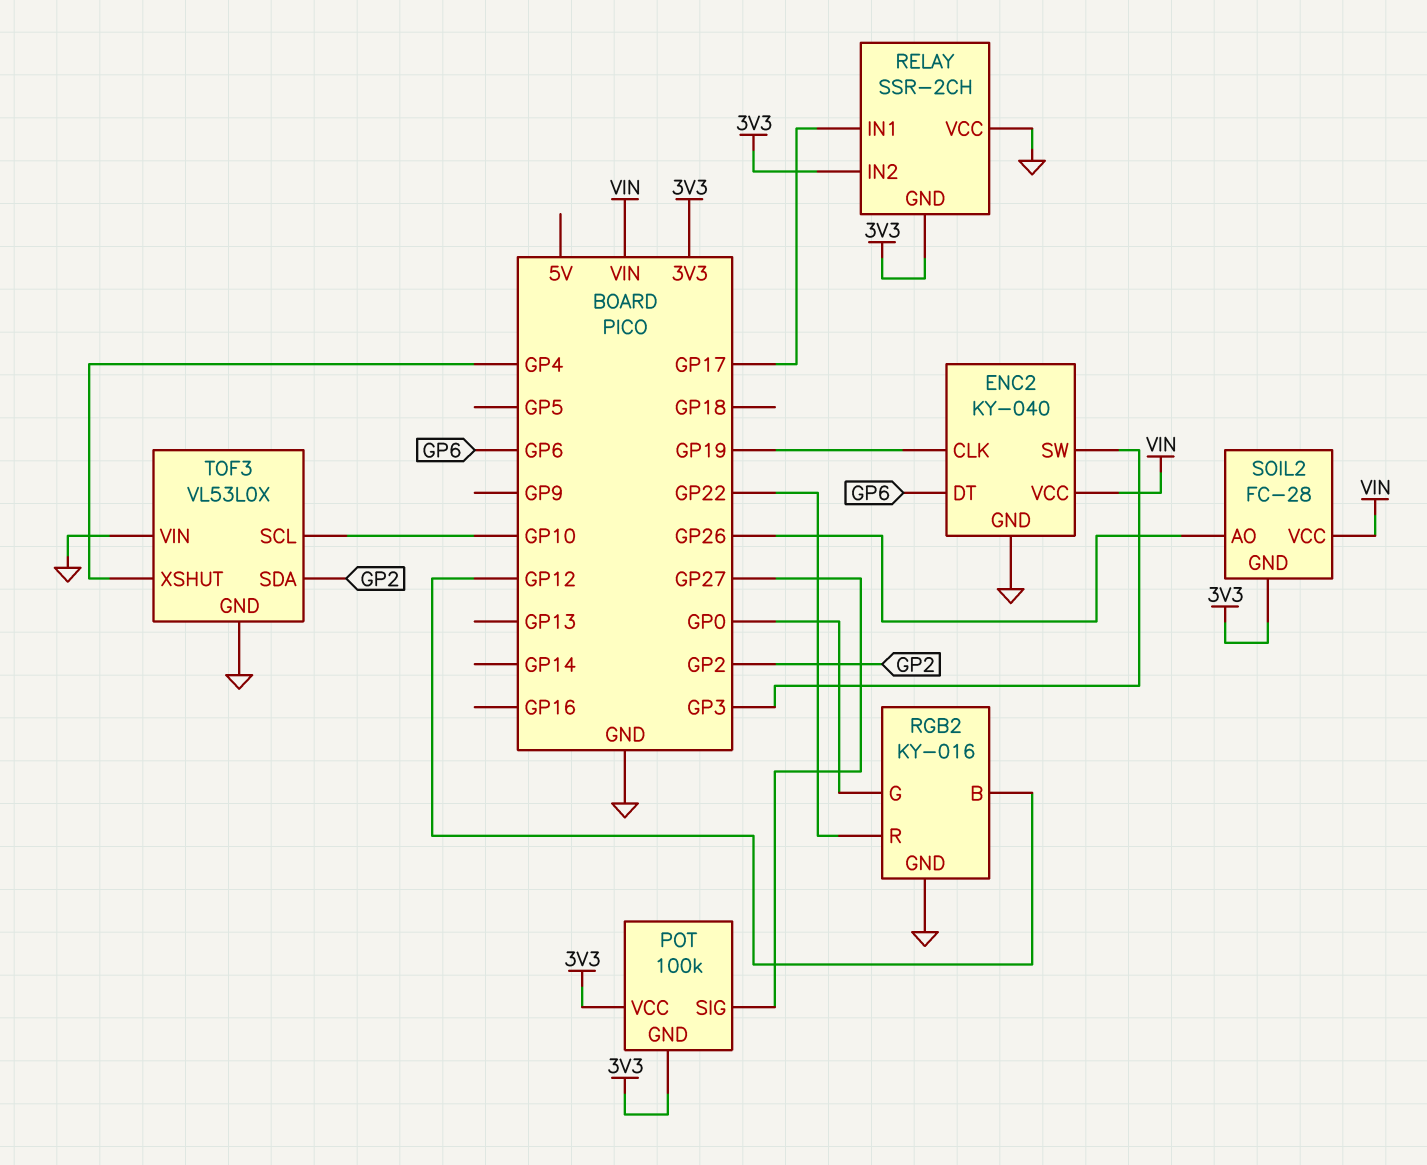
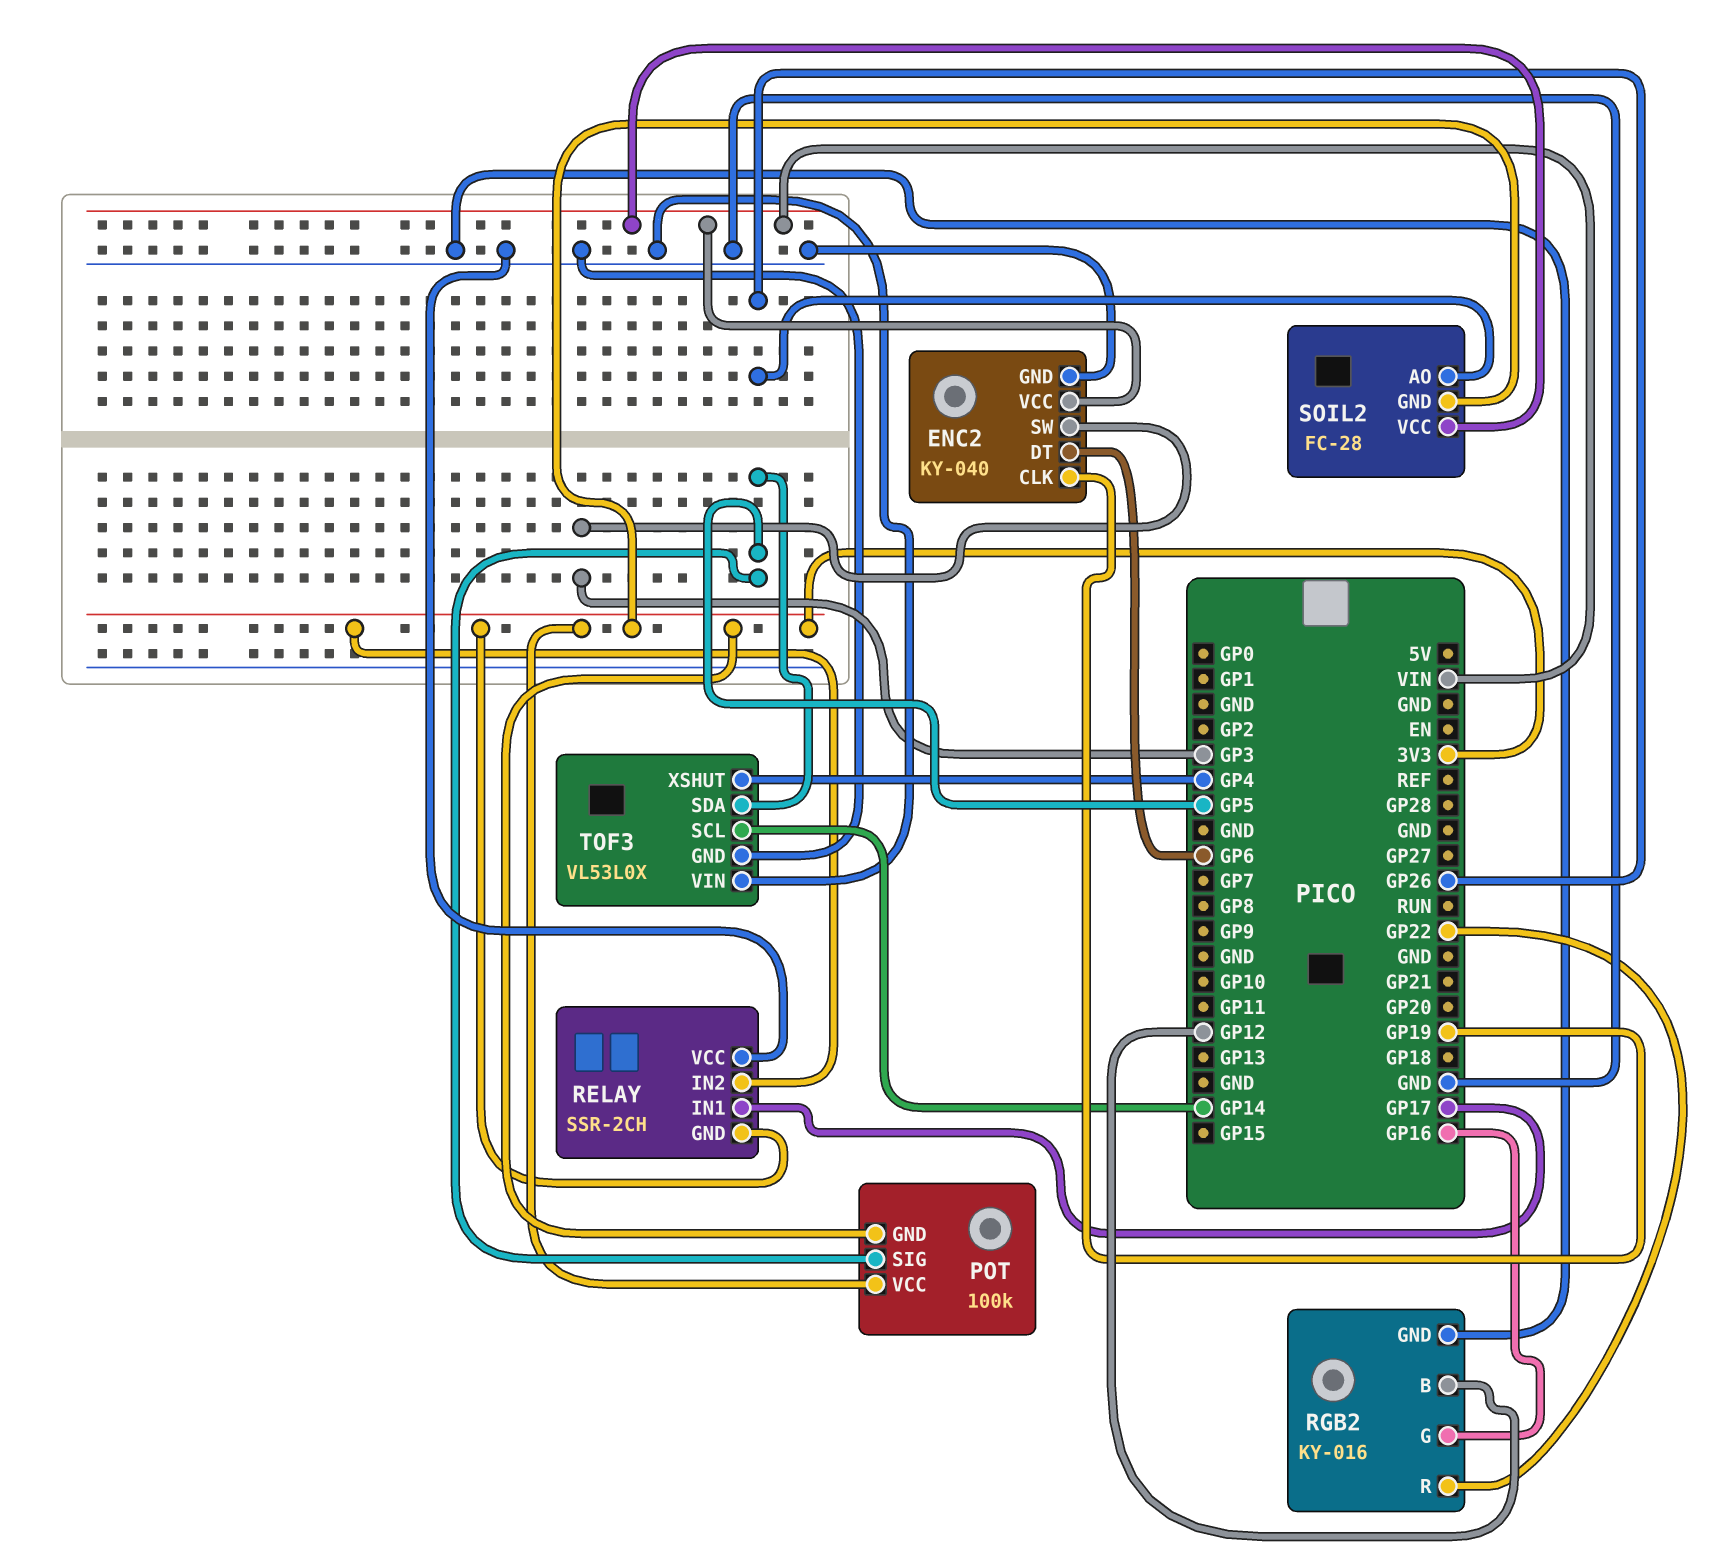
POT pin SIG: GP27 -> GP5
RGB2 pin G: GP0 -> GP16
TOF3 pin SCL: GP10 -> GP14
TOF3 pin SDA: GP2 -> GP5

